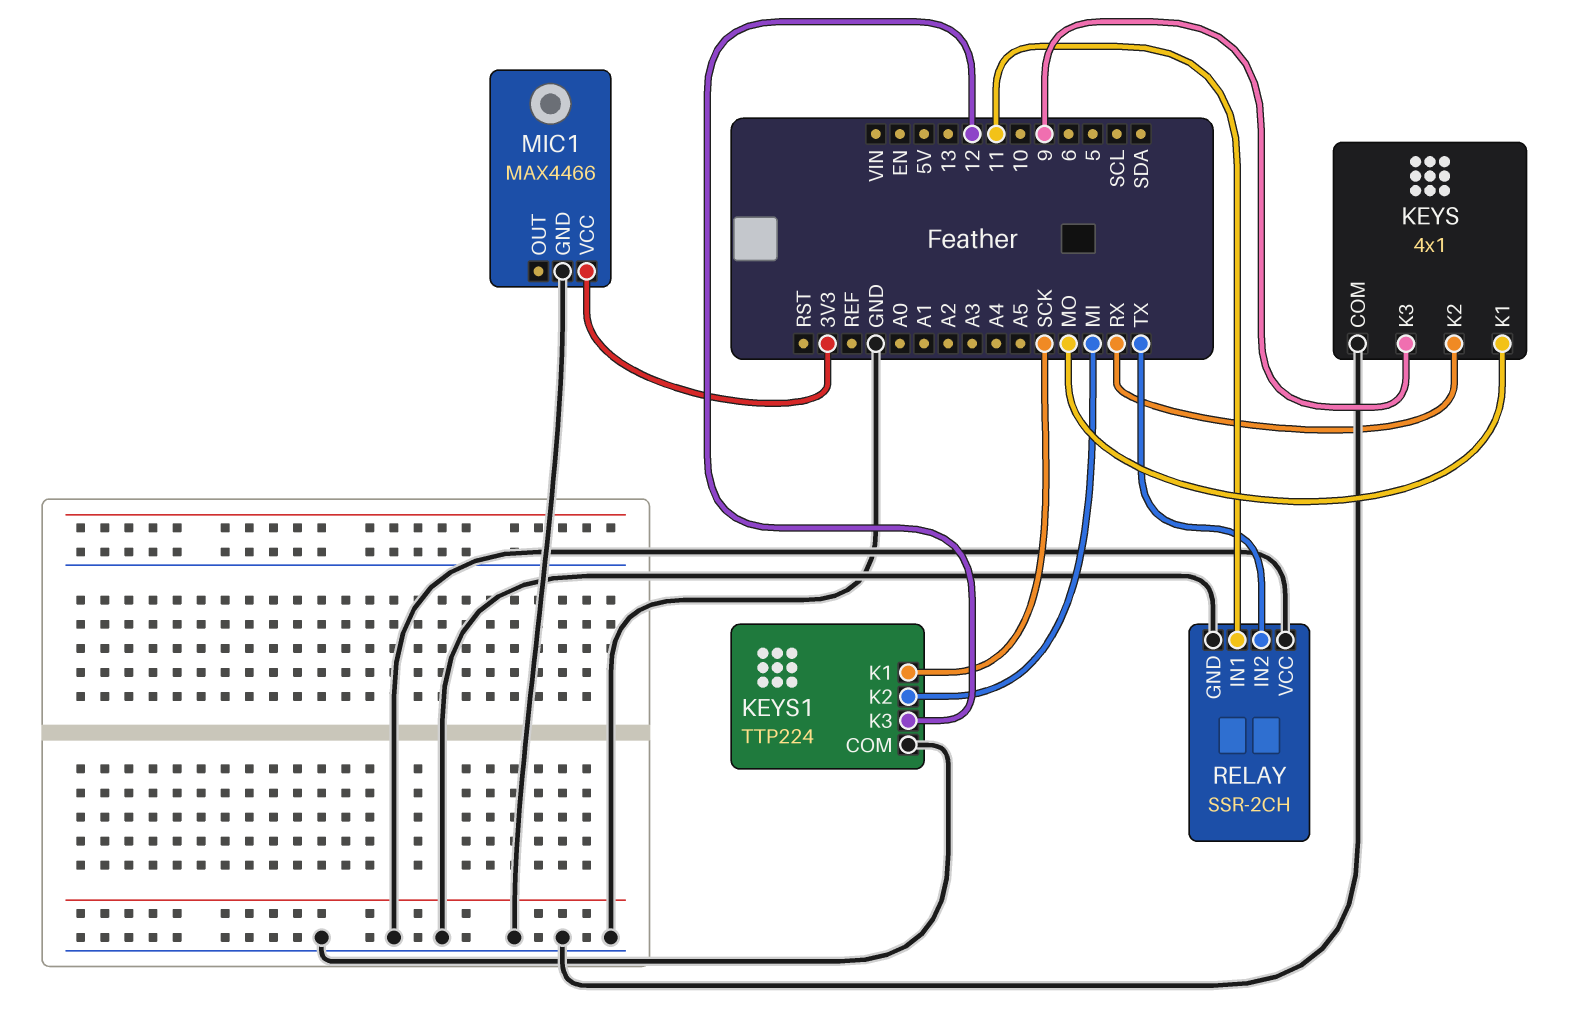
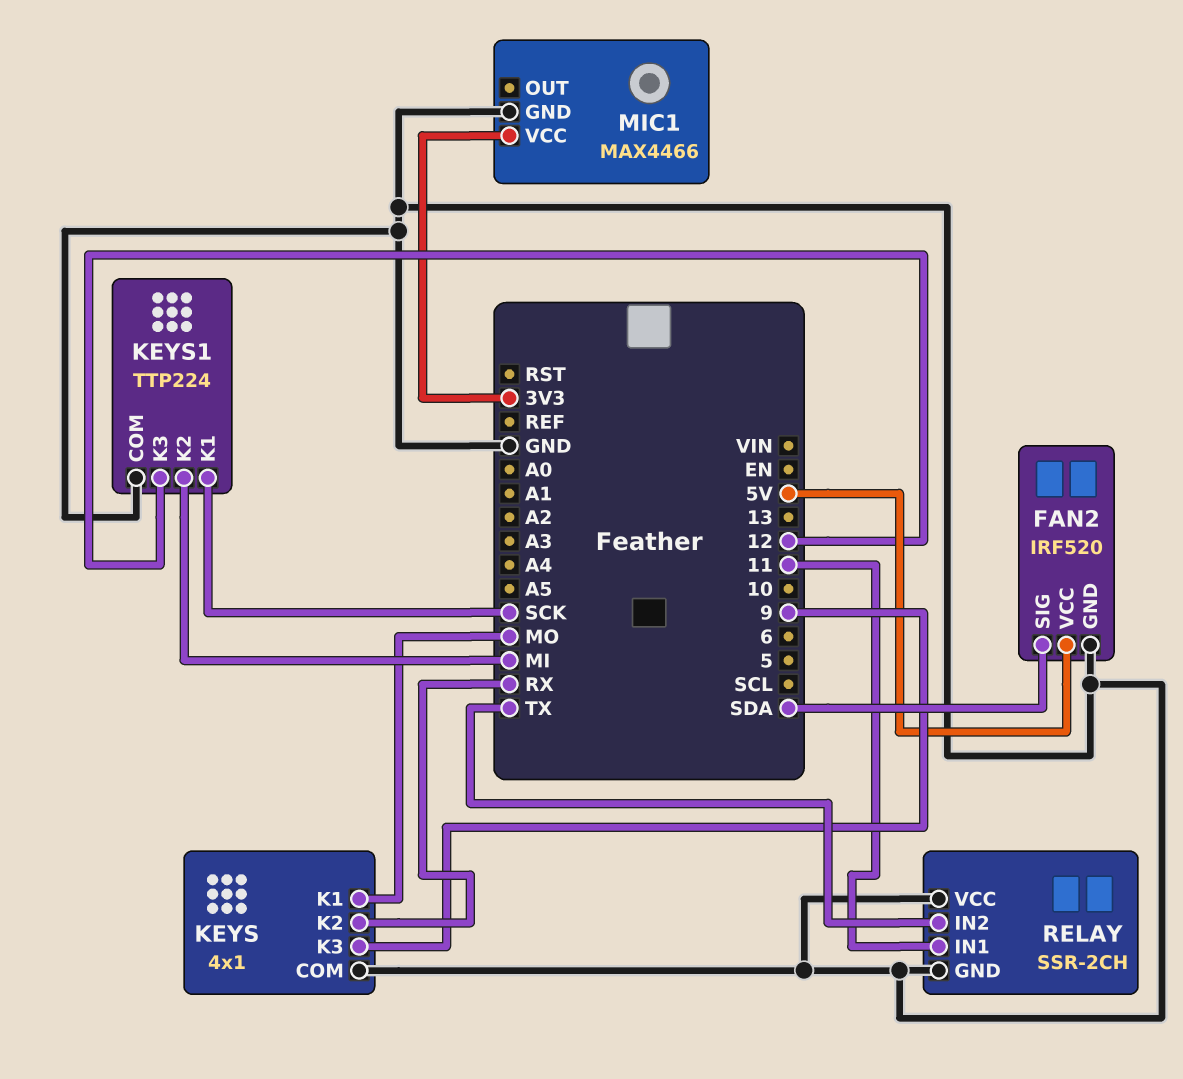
FAN2: none -> IRF520
FAN2 pin GND: none -> GND
FAN2 pin SIG: none -> SDA
FAN2 pin VCC: none -> 5V

